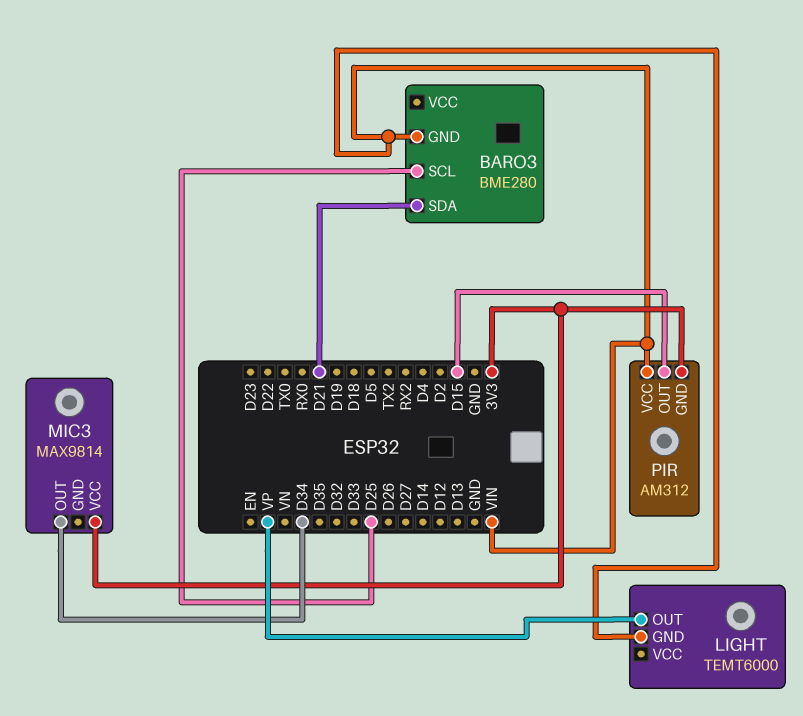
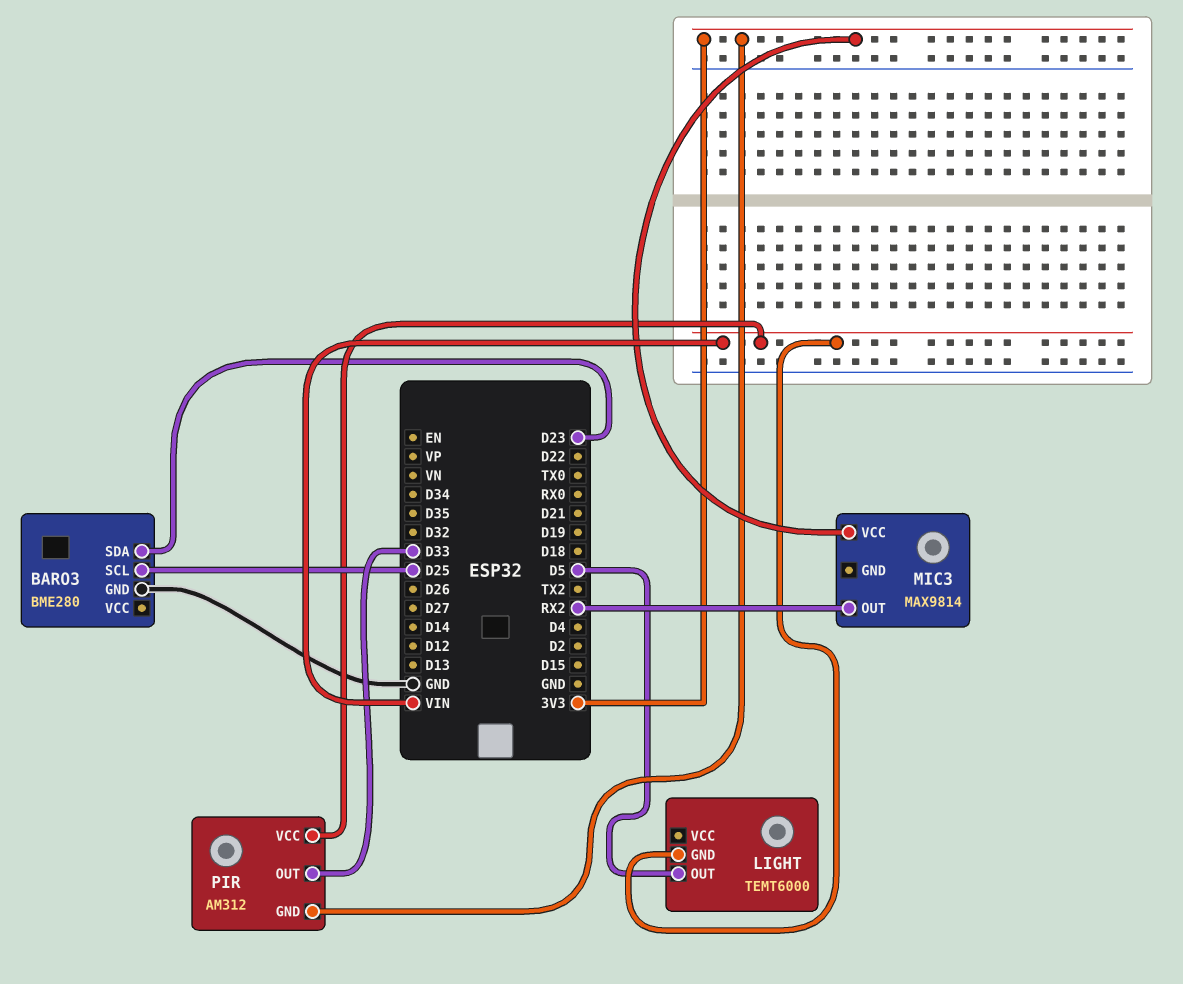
BARO3 pin GND: VIN -> GND
BARO3 pin SDA: D21 -> D23
LIGHT pin OUT: VP -> D5
MIC3 pin OUT: D34 -> RX2
PIR pin OUT: D15 -> D33

